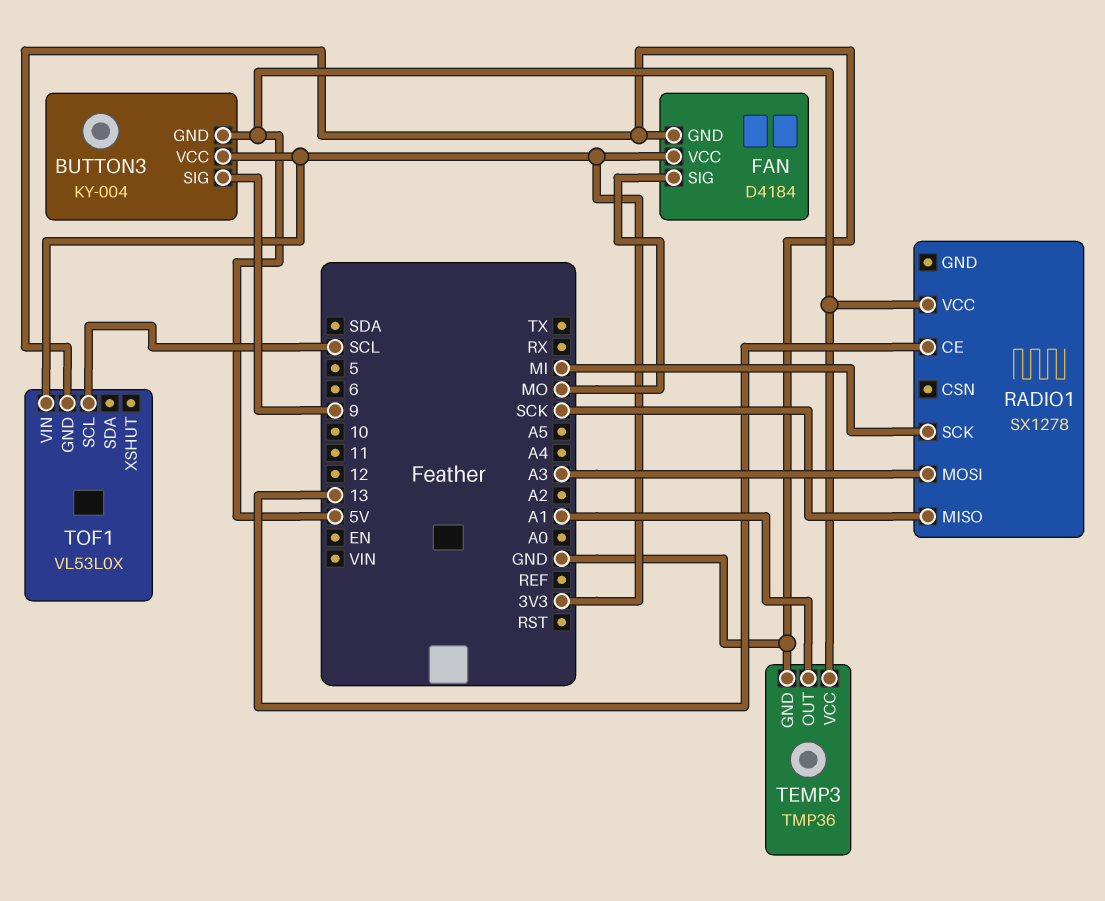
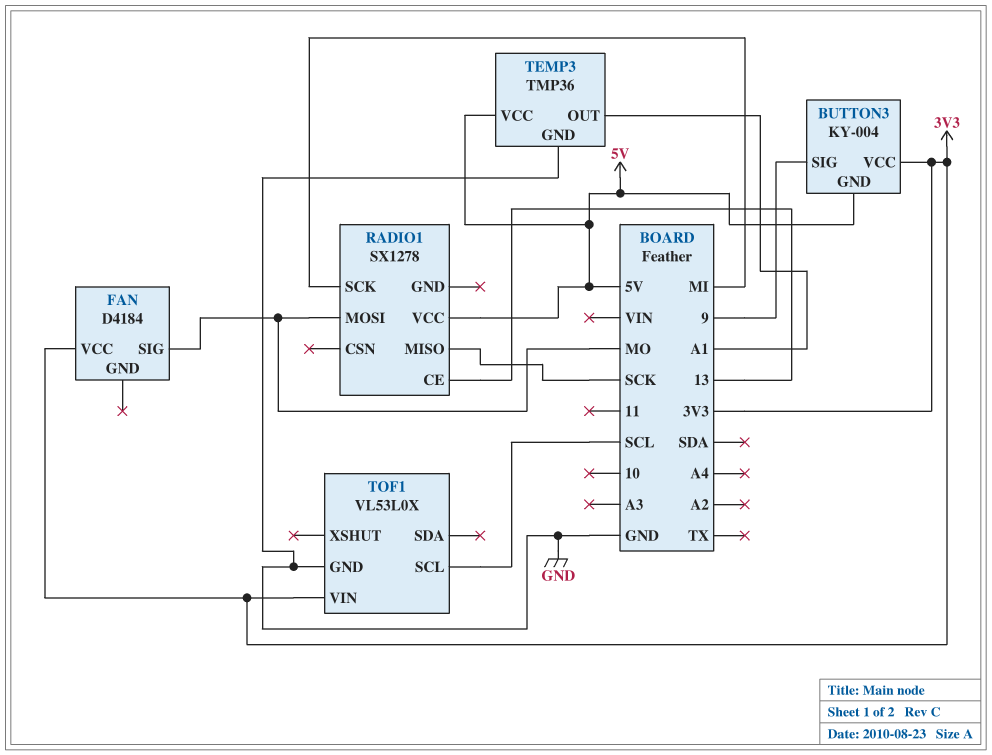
FAN pin GND: GND -> none
RADIO1 pin MOSI: A3 -> MO

